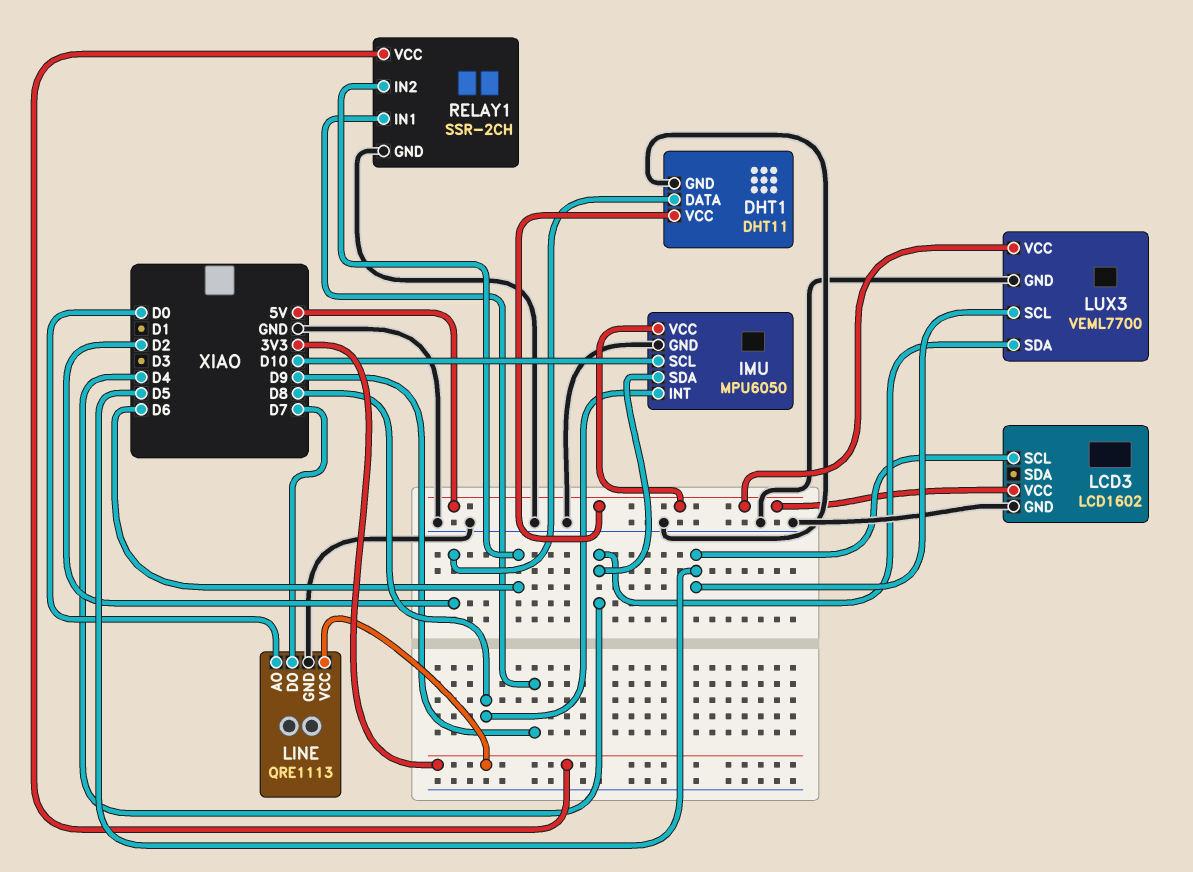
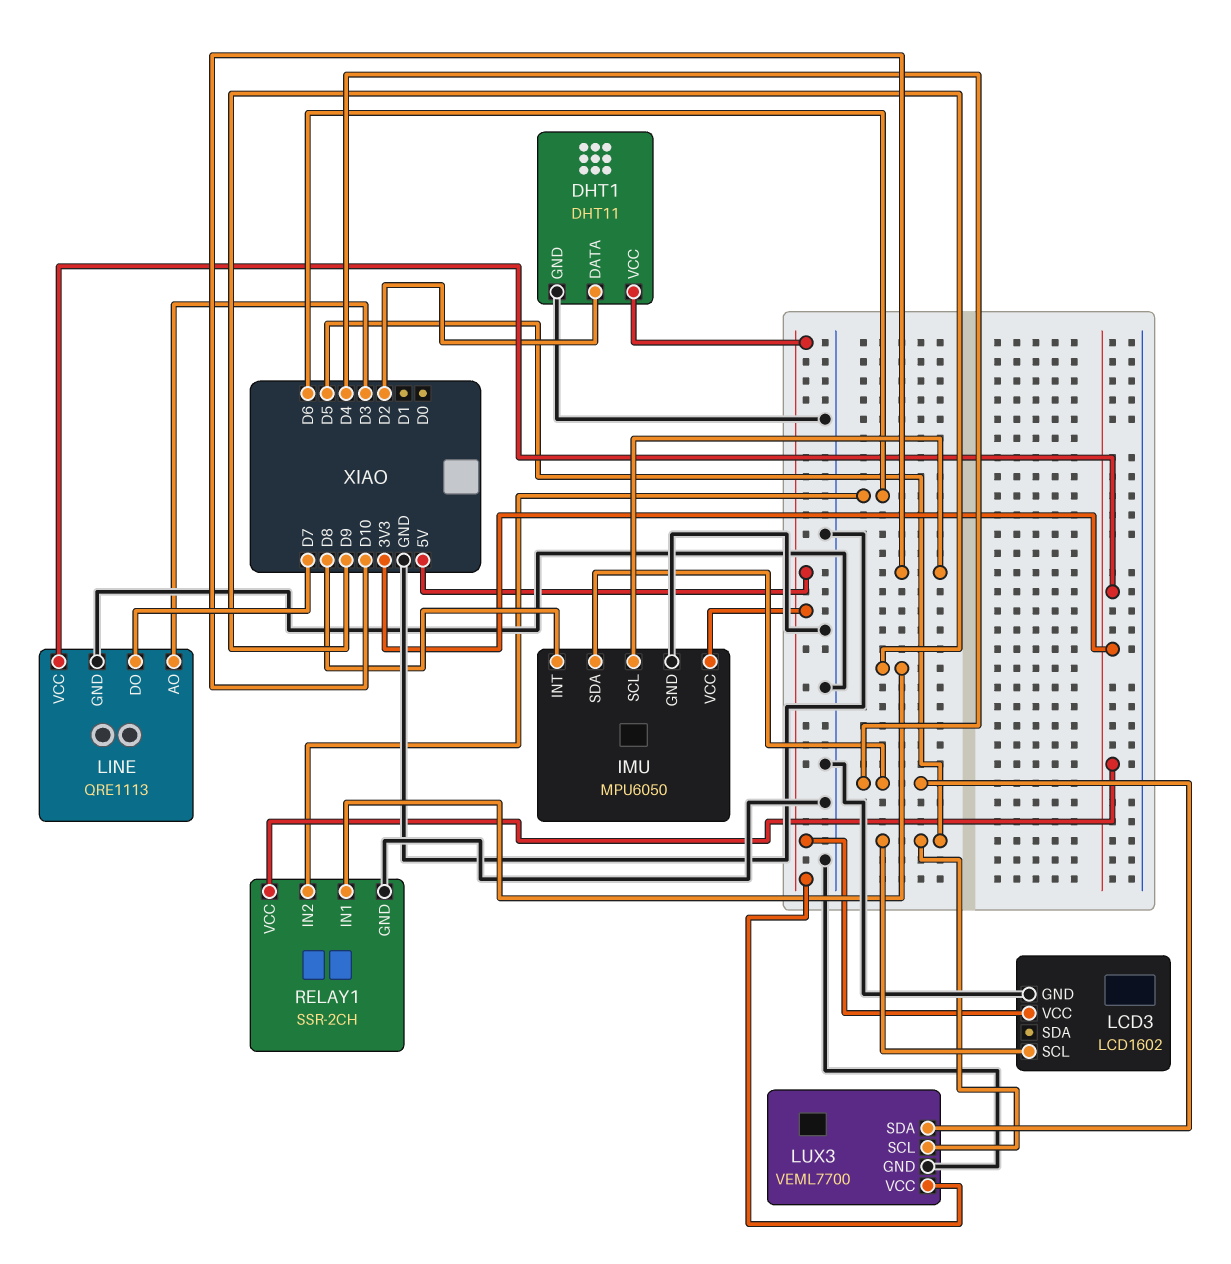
LINE pin AO: D0 -> D3

